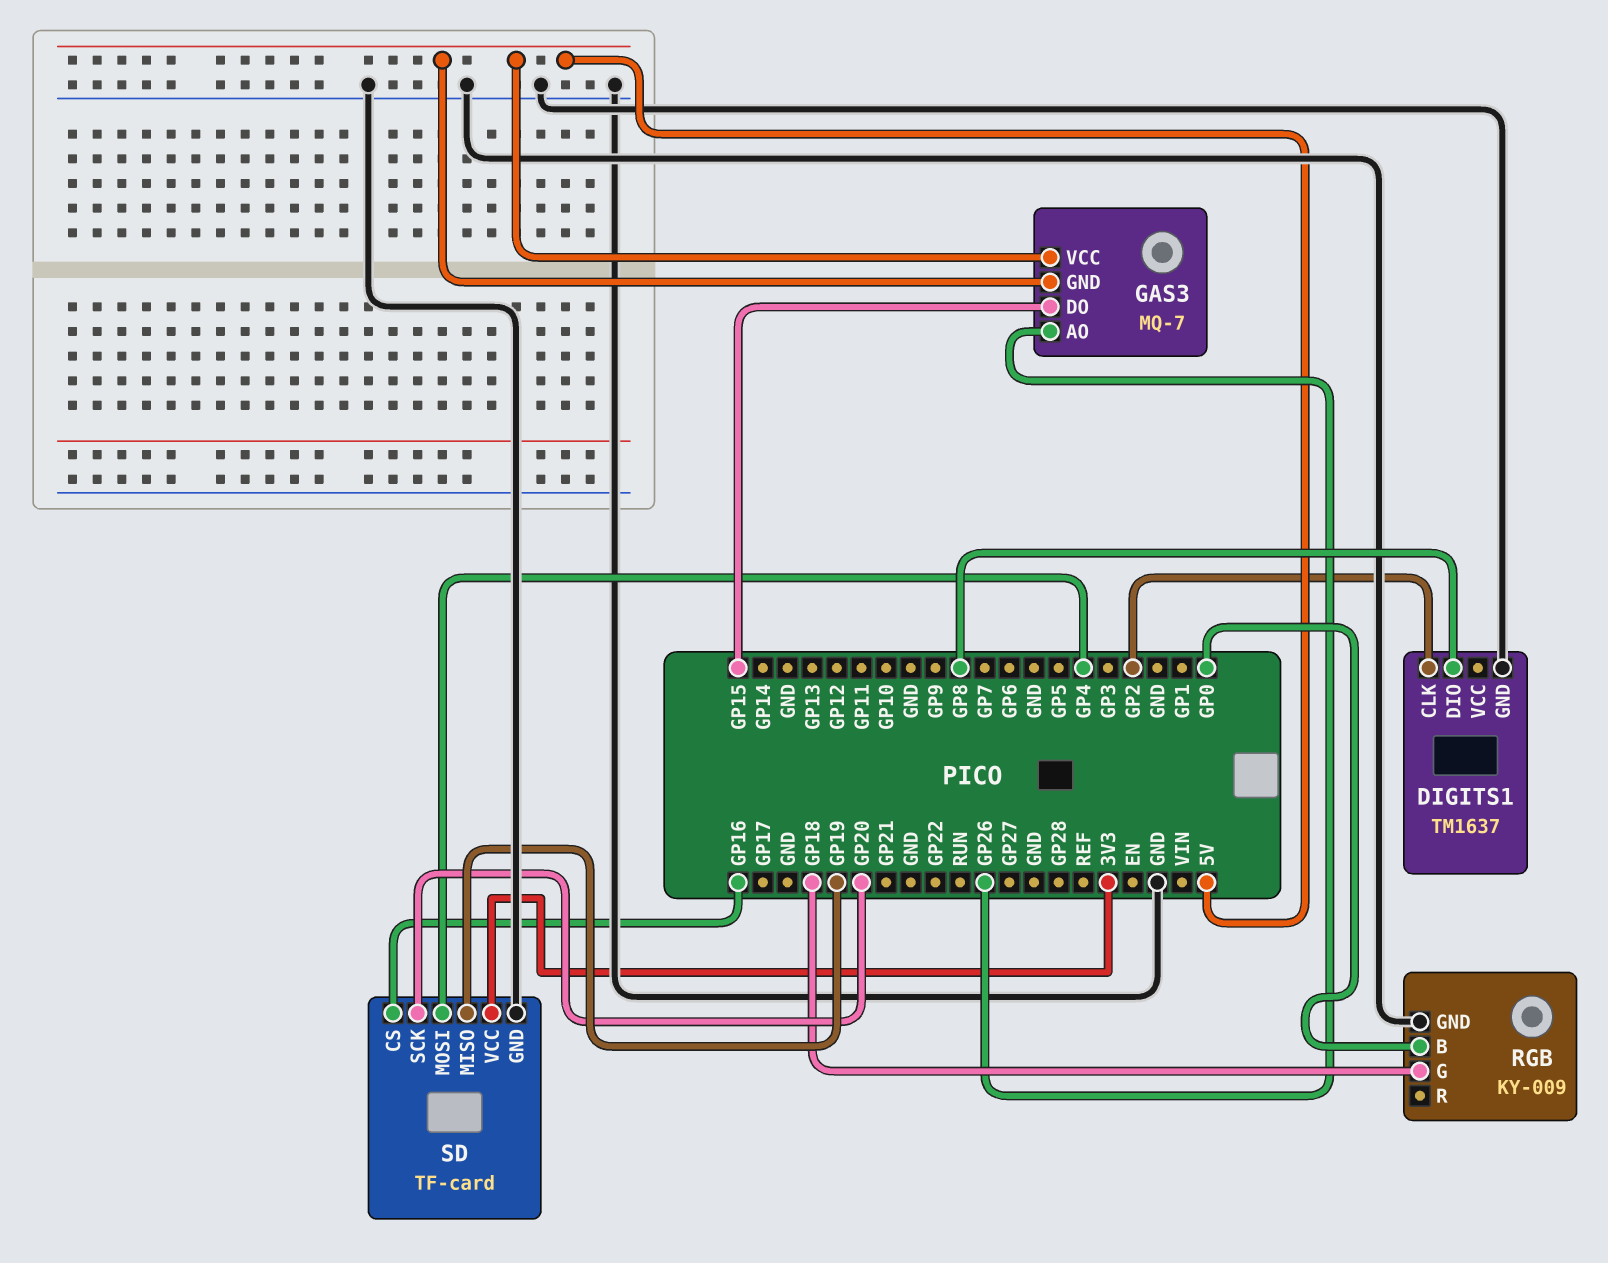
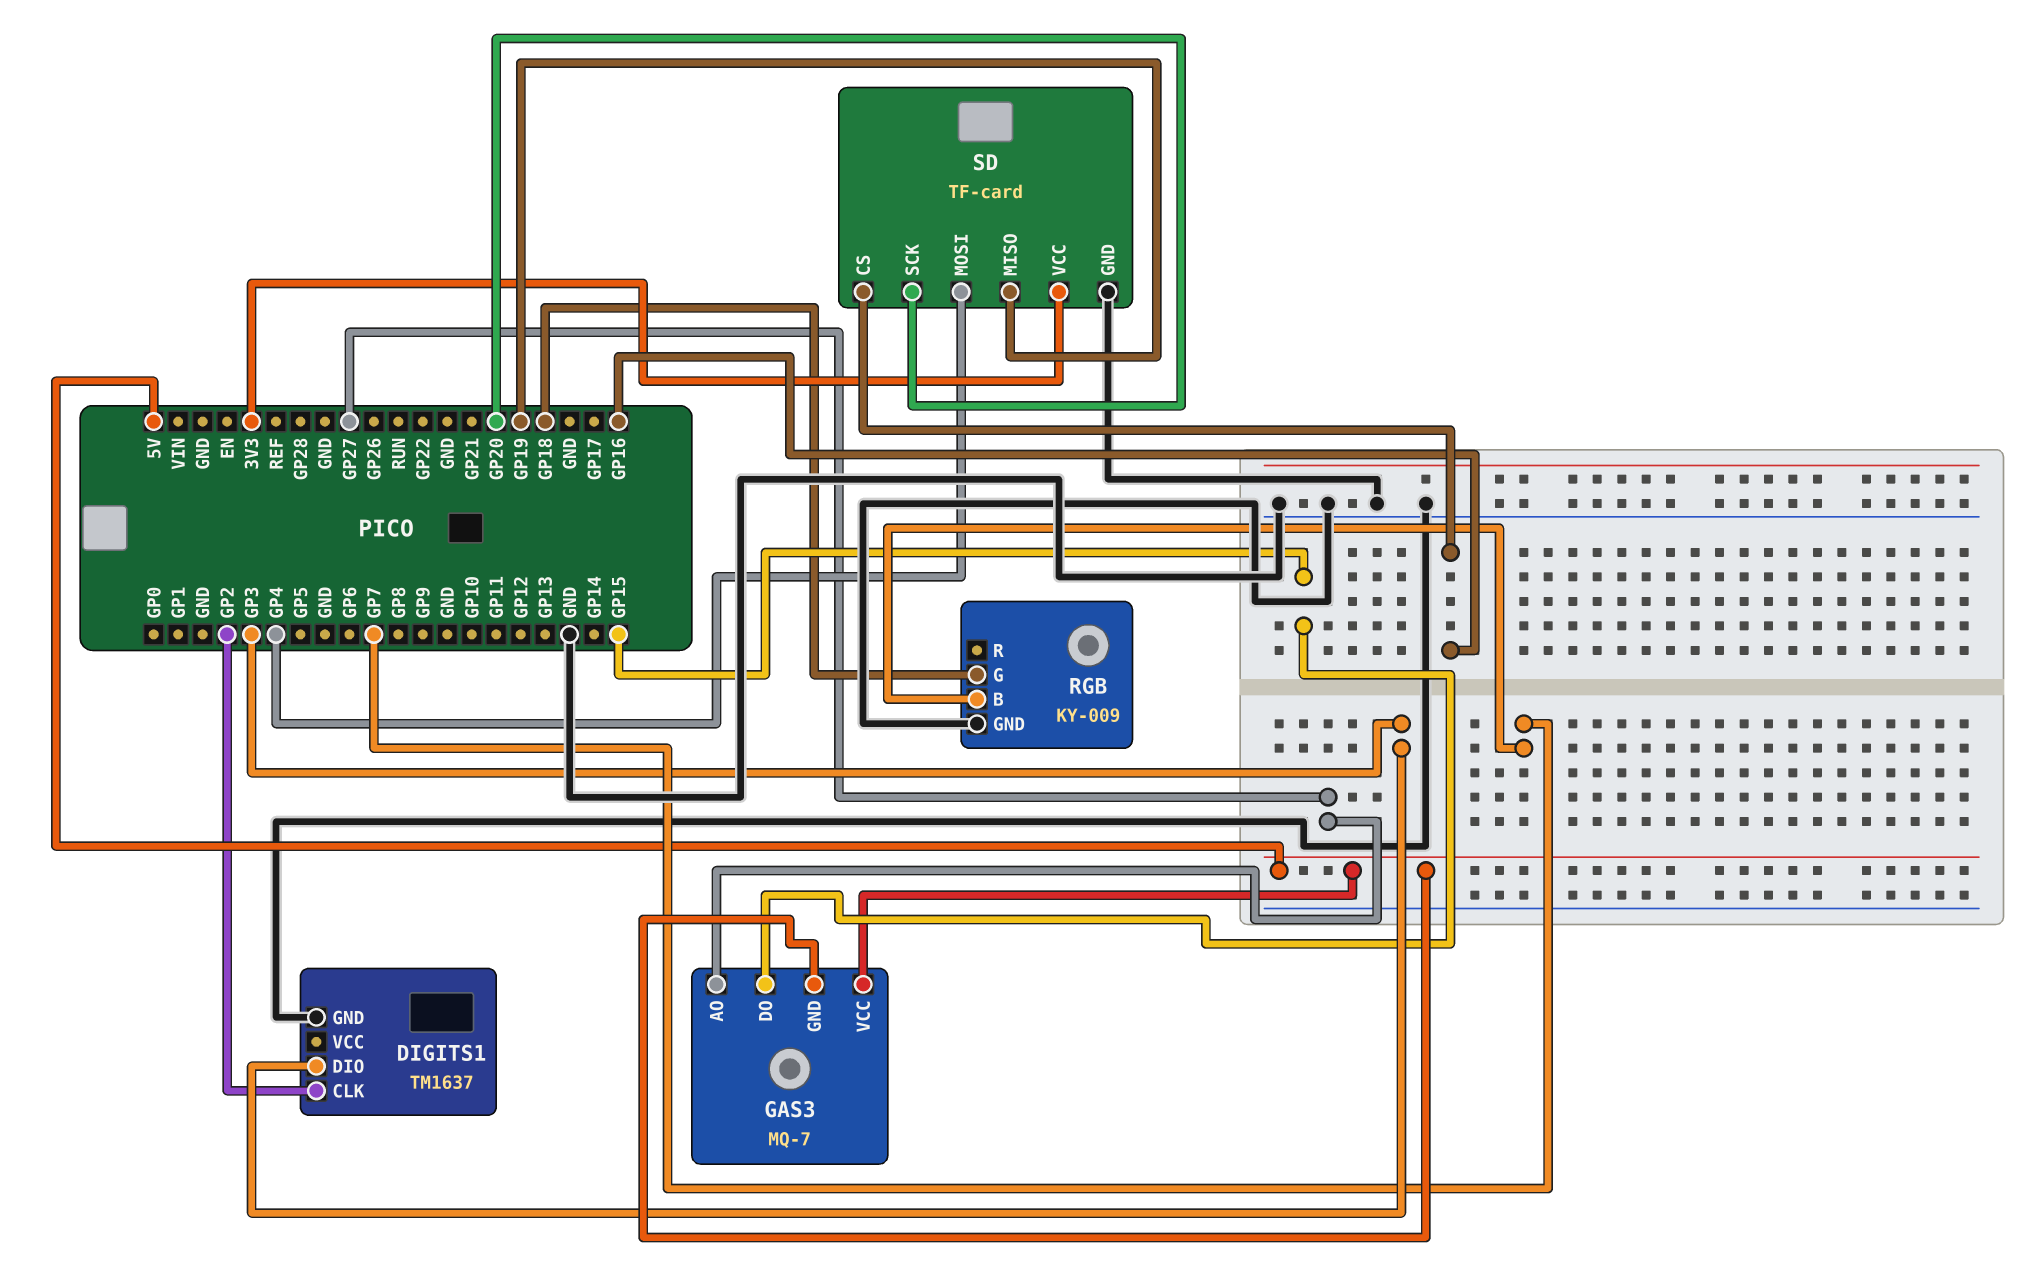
DIGITS1 pin DIO: GP8 -> GP3
GAS3 pin AO: GP26 -> GP27
RGB pin B: GP0 -> GP7

